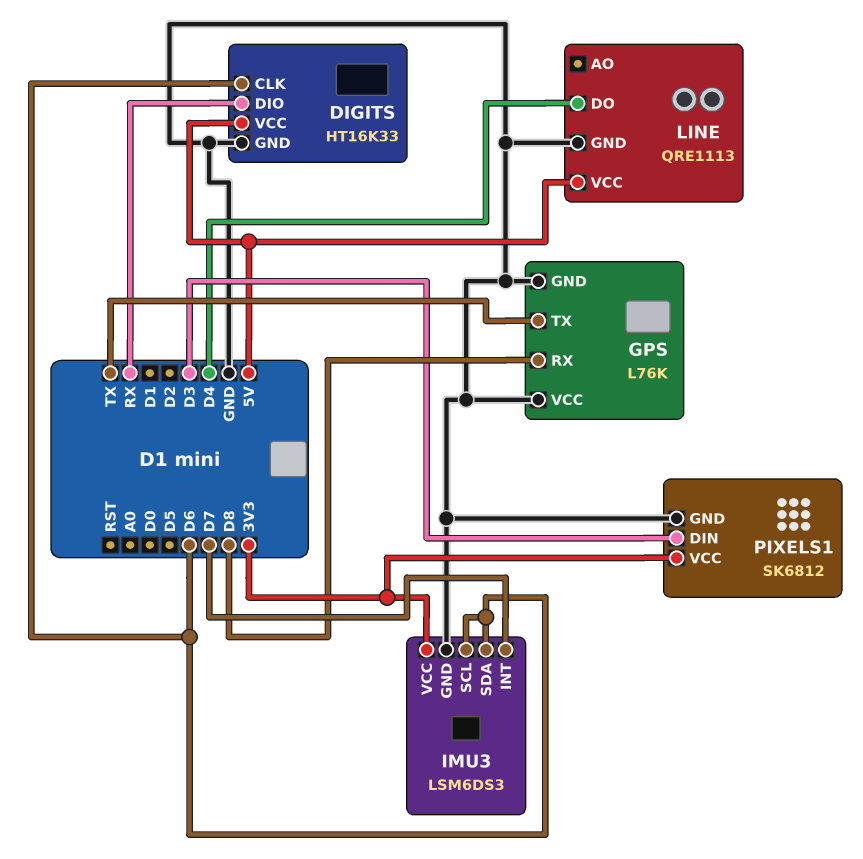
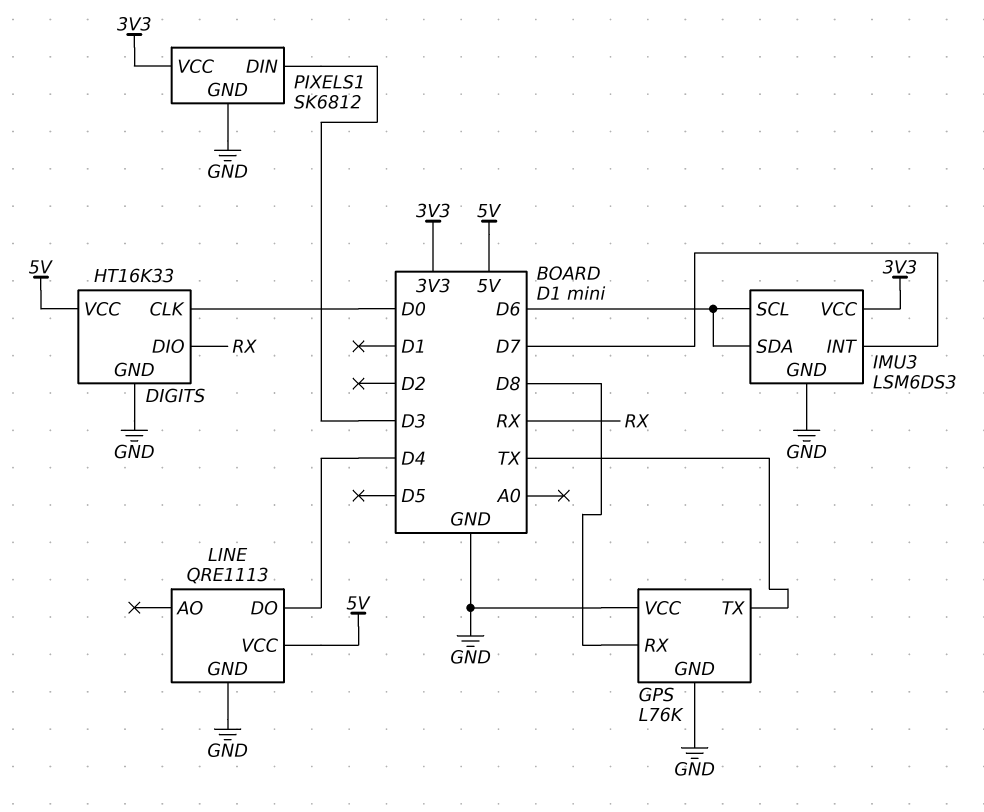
DIGITS pin CLK: D6 -> D0

